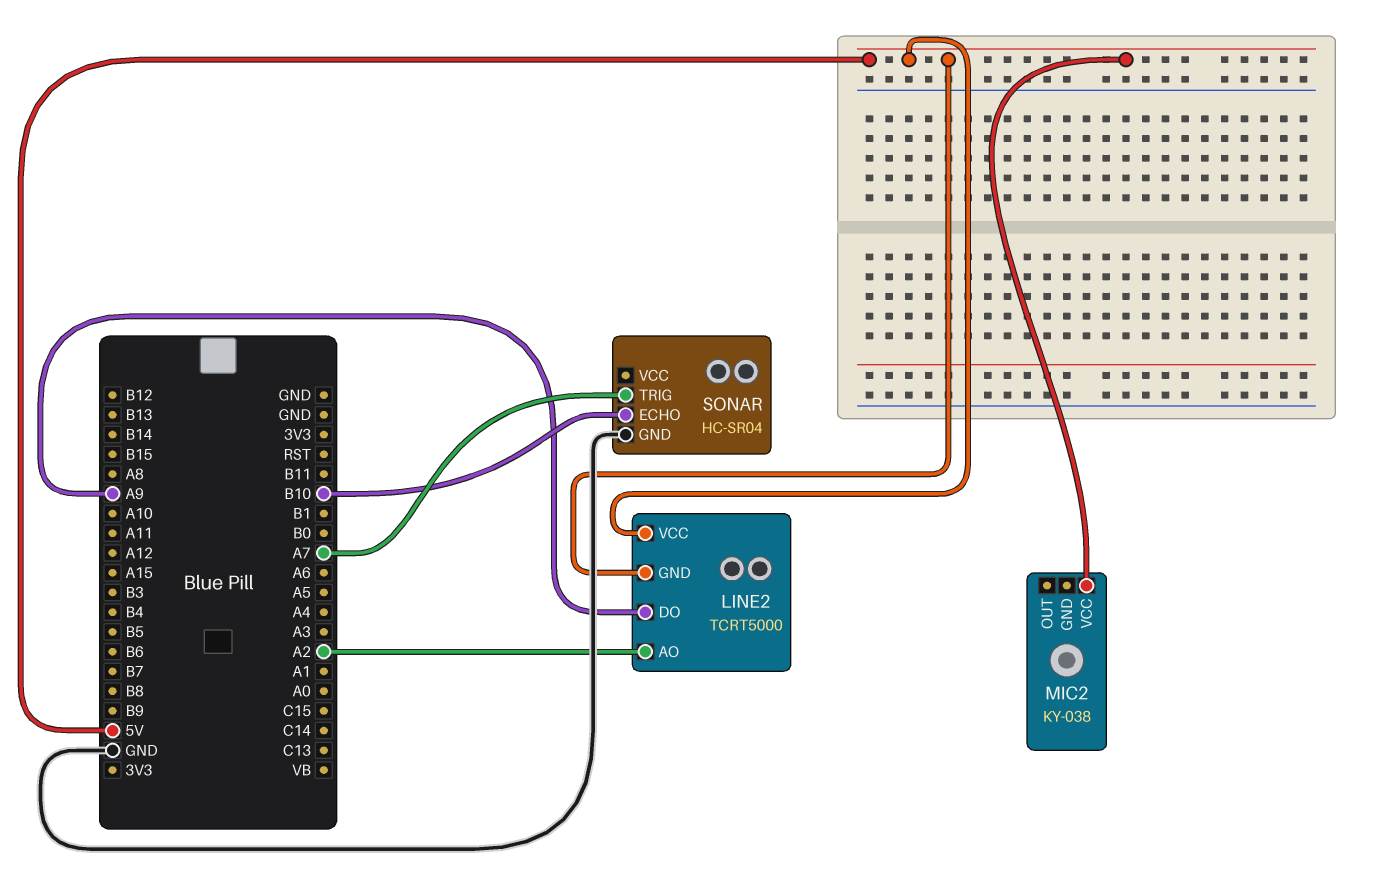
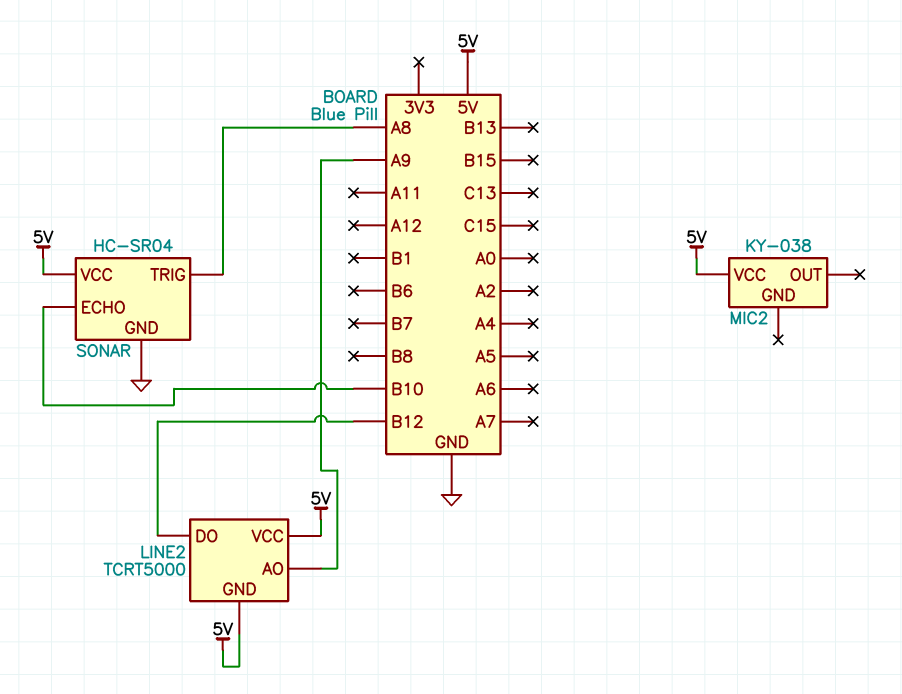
LINE2 pin AO: A2 -> A9
LINE2 pin DO: A9 -> B12
SONAR pin TRIG: A7 -> A8
SONAR pin VCC: none -> 5V

